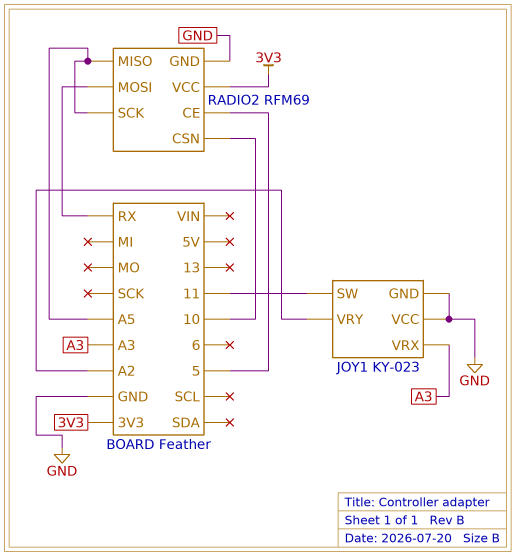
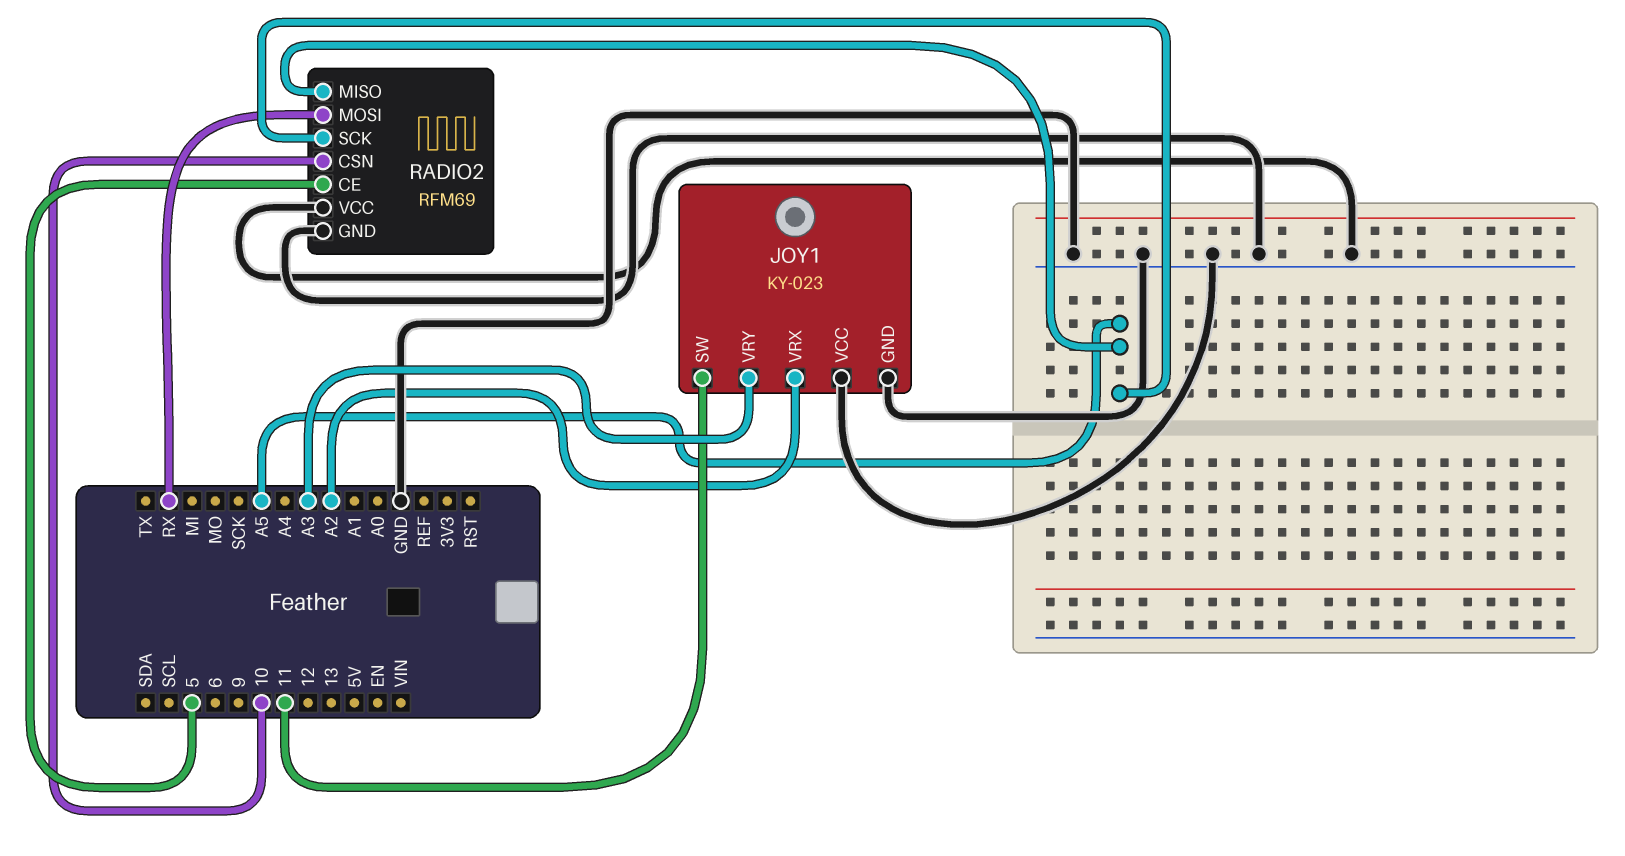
JOY1 pin VRX: A3 -> A2
JOY1 pin VRY: A2 -> A3
RADIO2 pin VCC: 3V3 -> GND

